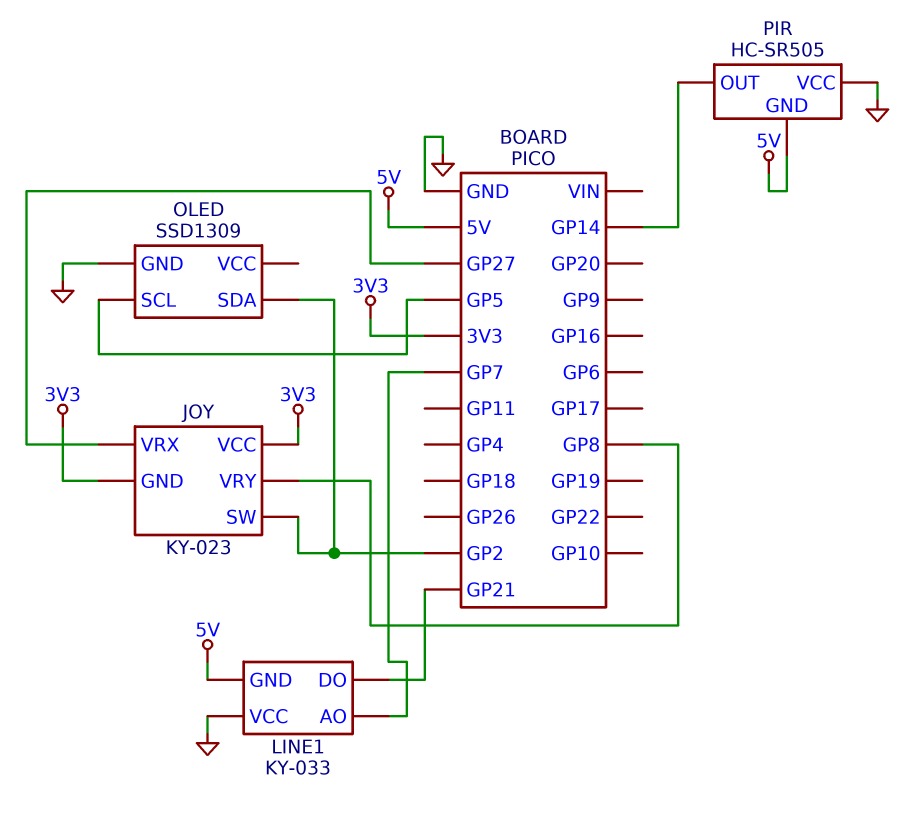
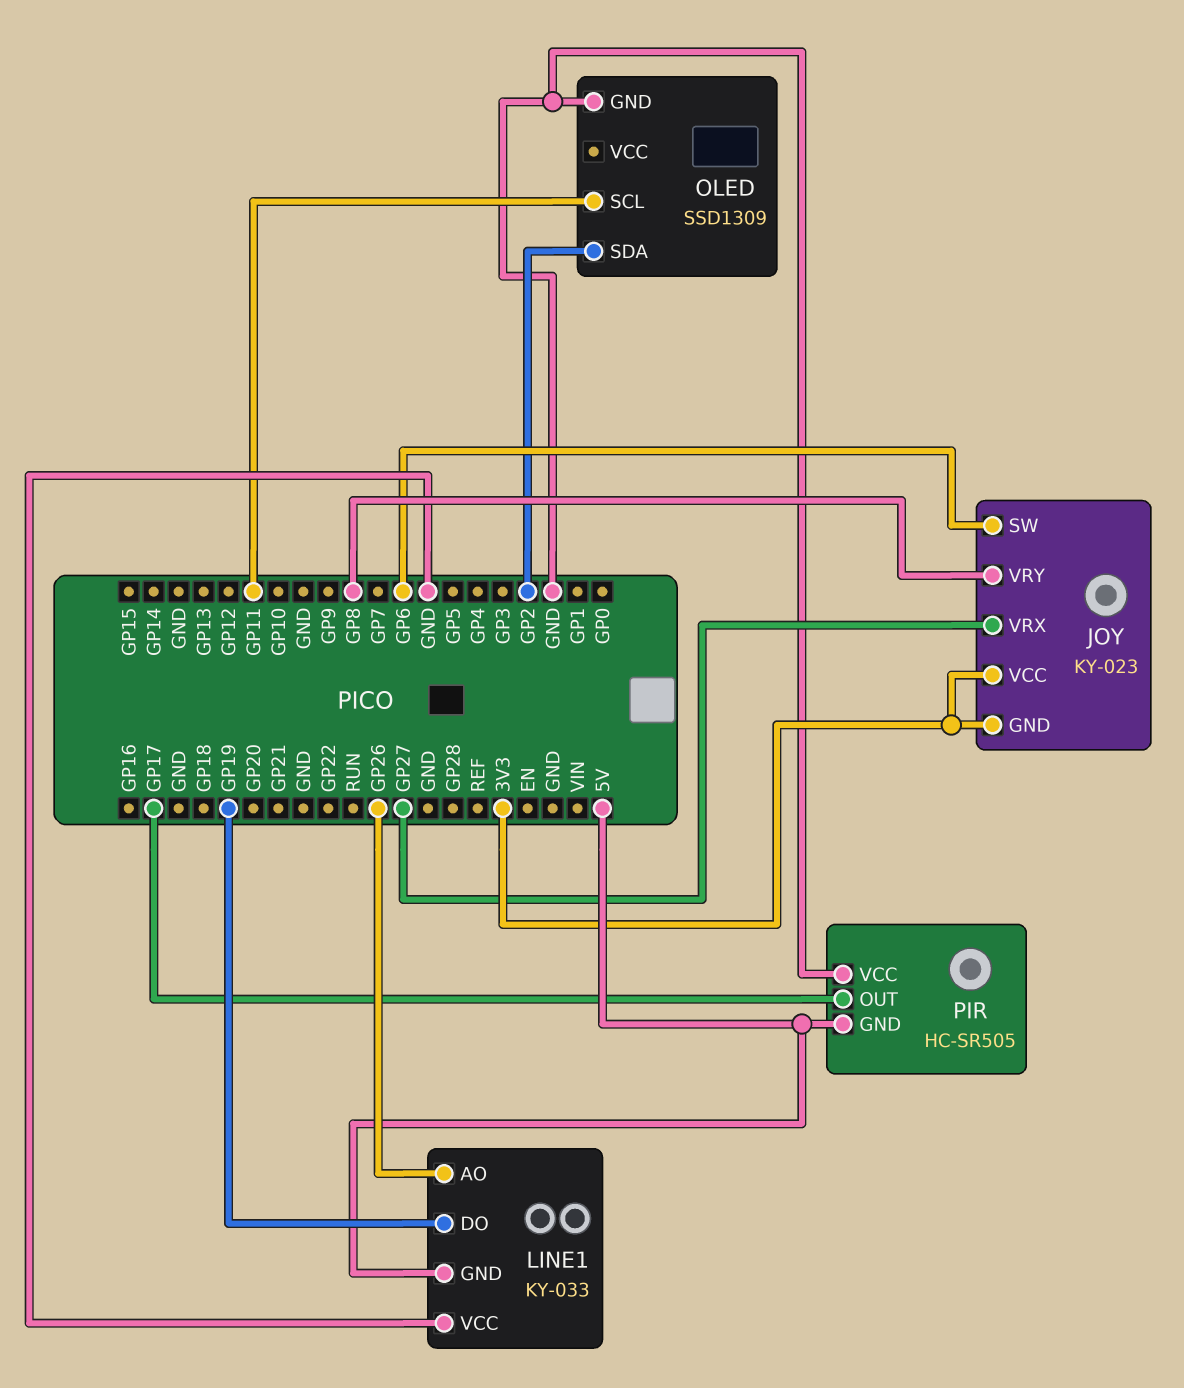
JOY pin SW: GP2 -> GP6
LINE1 pin AO: GP7 -> GP26
LINE1 pin DO: GP21 -> GP19
OLED pin SCL: GP5 -> GP11
PIR pin OUT: GP14 -> GP17

